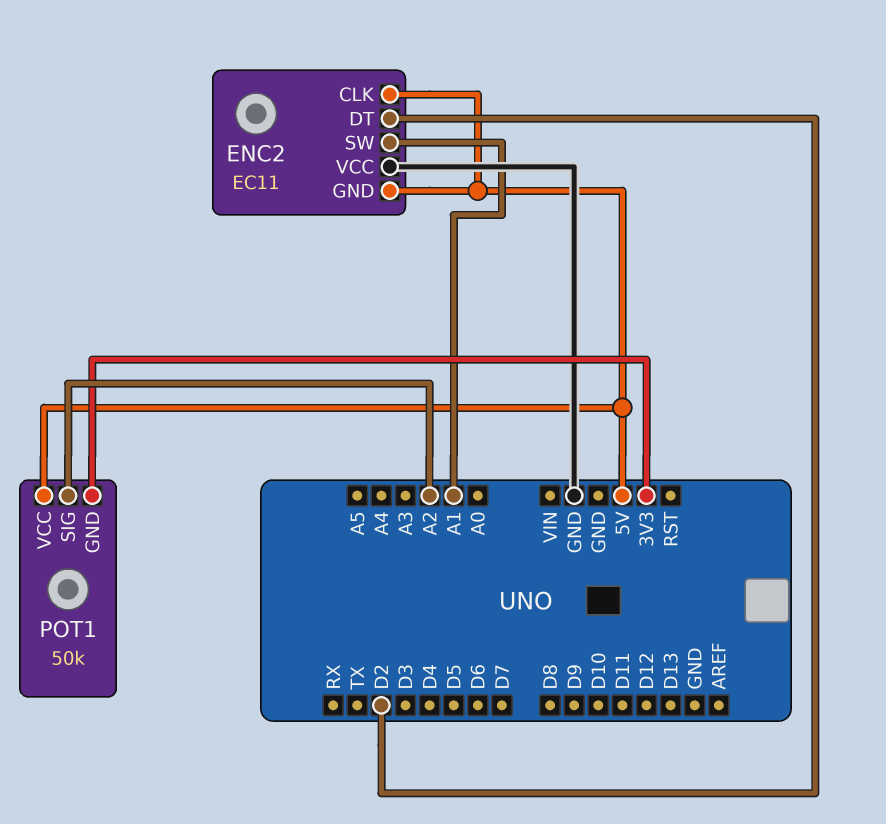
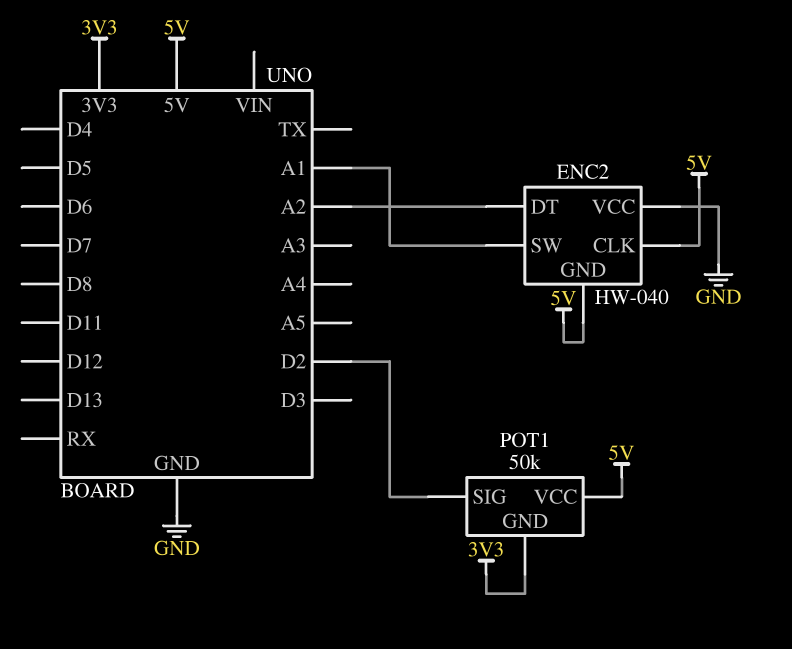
ENC2: EC11 -> HW-040
ENC2 pin DT: D2 -> A2
POT1 pin SIG: A2 -> D2

